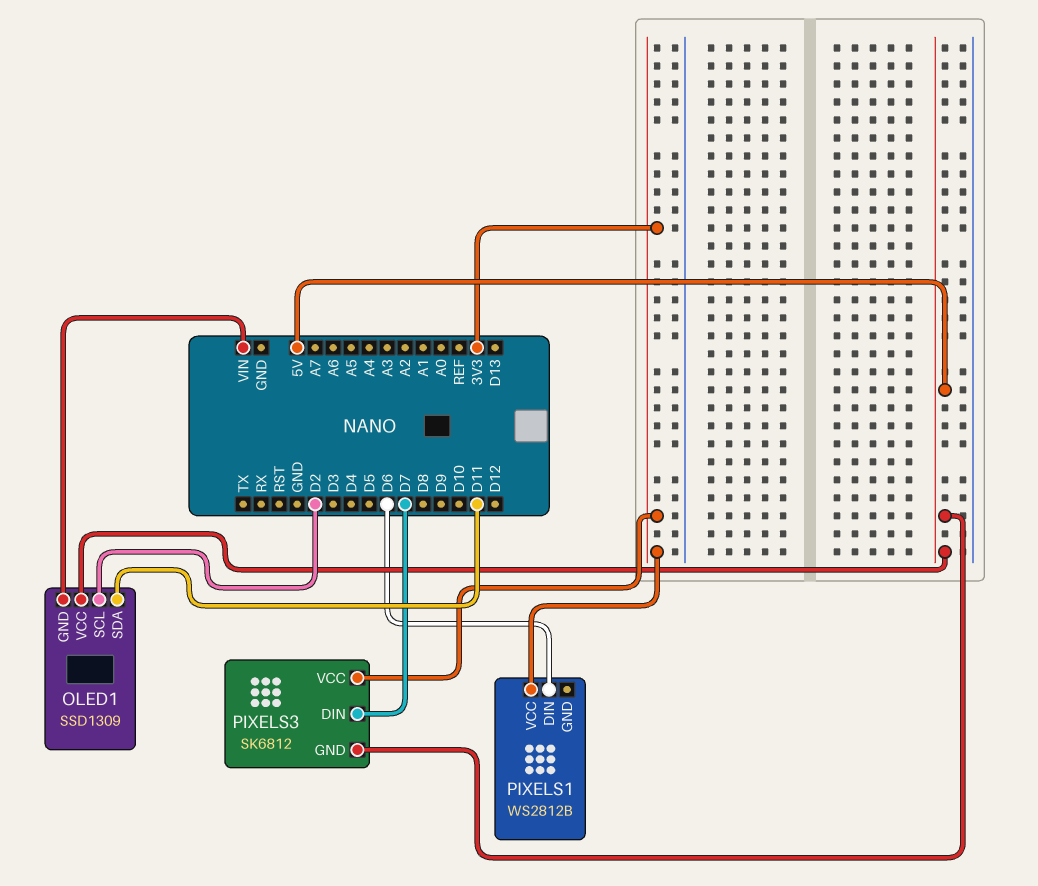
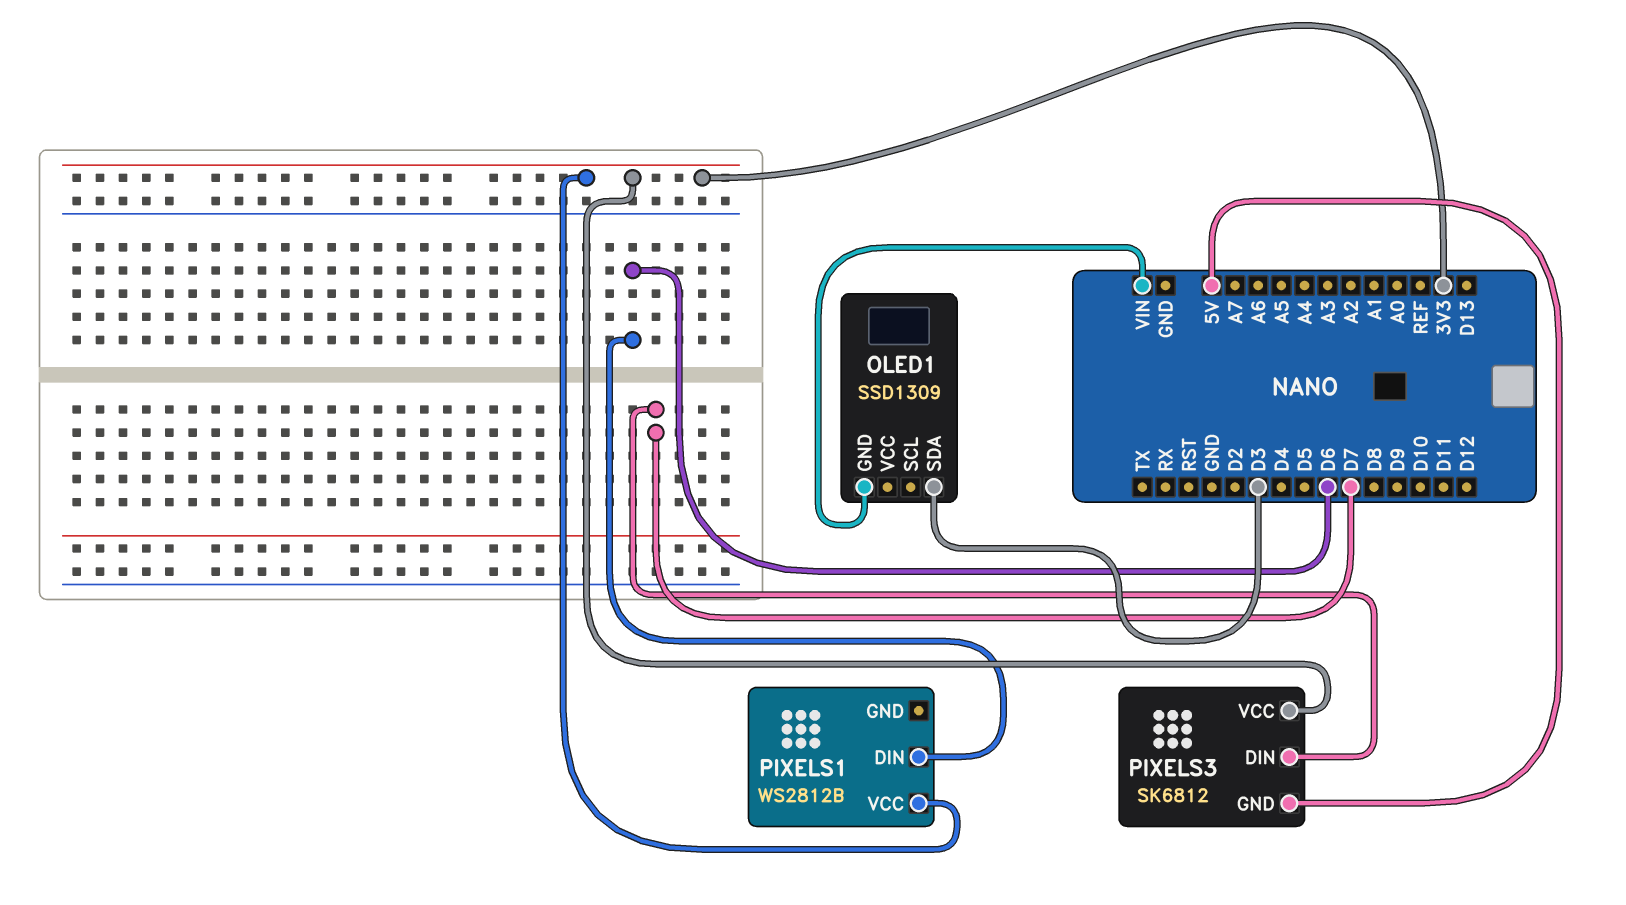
OLED1 pin SCL: D2 -> none
OLED1 pin SDA: D11 -> D3
OLED1 pin VCC: 5V -> none

